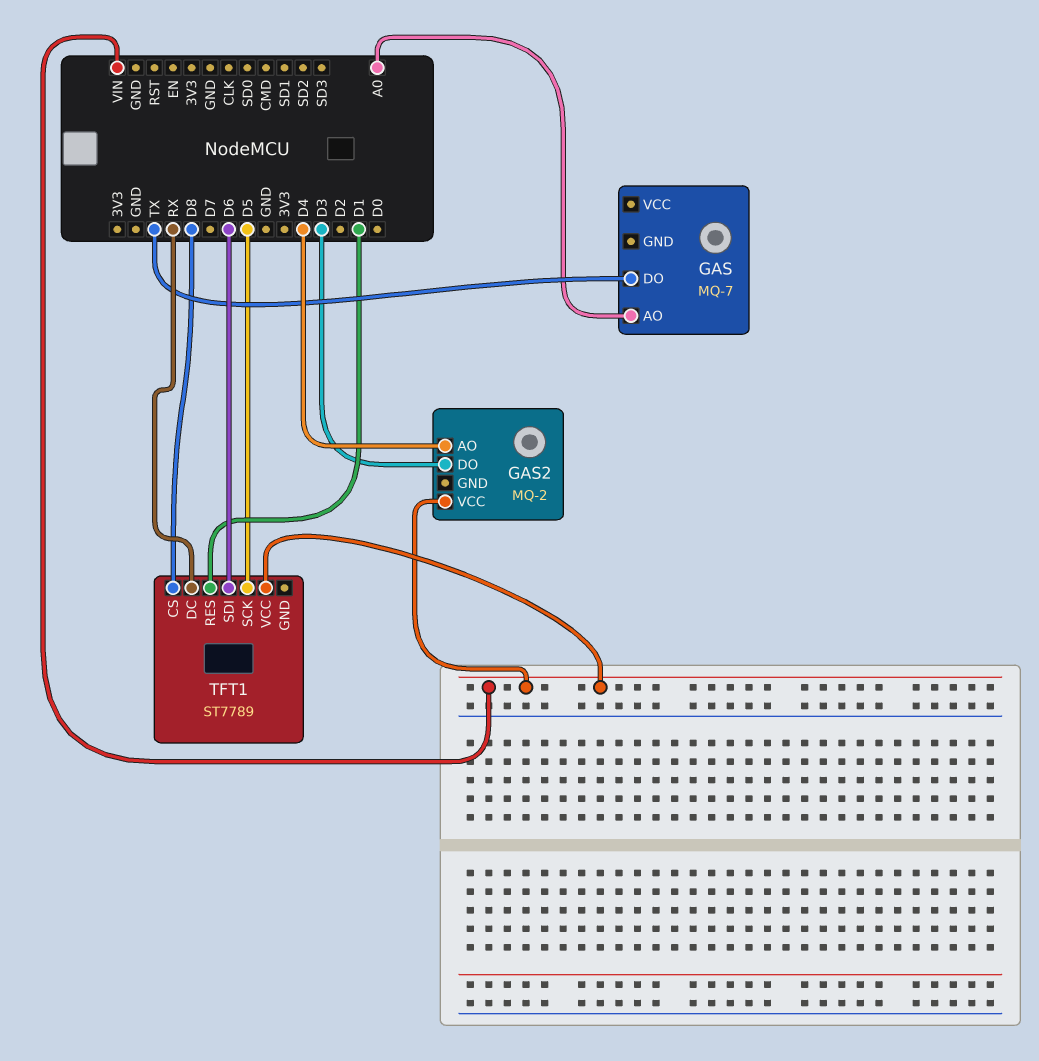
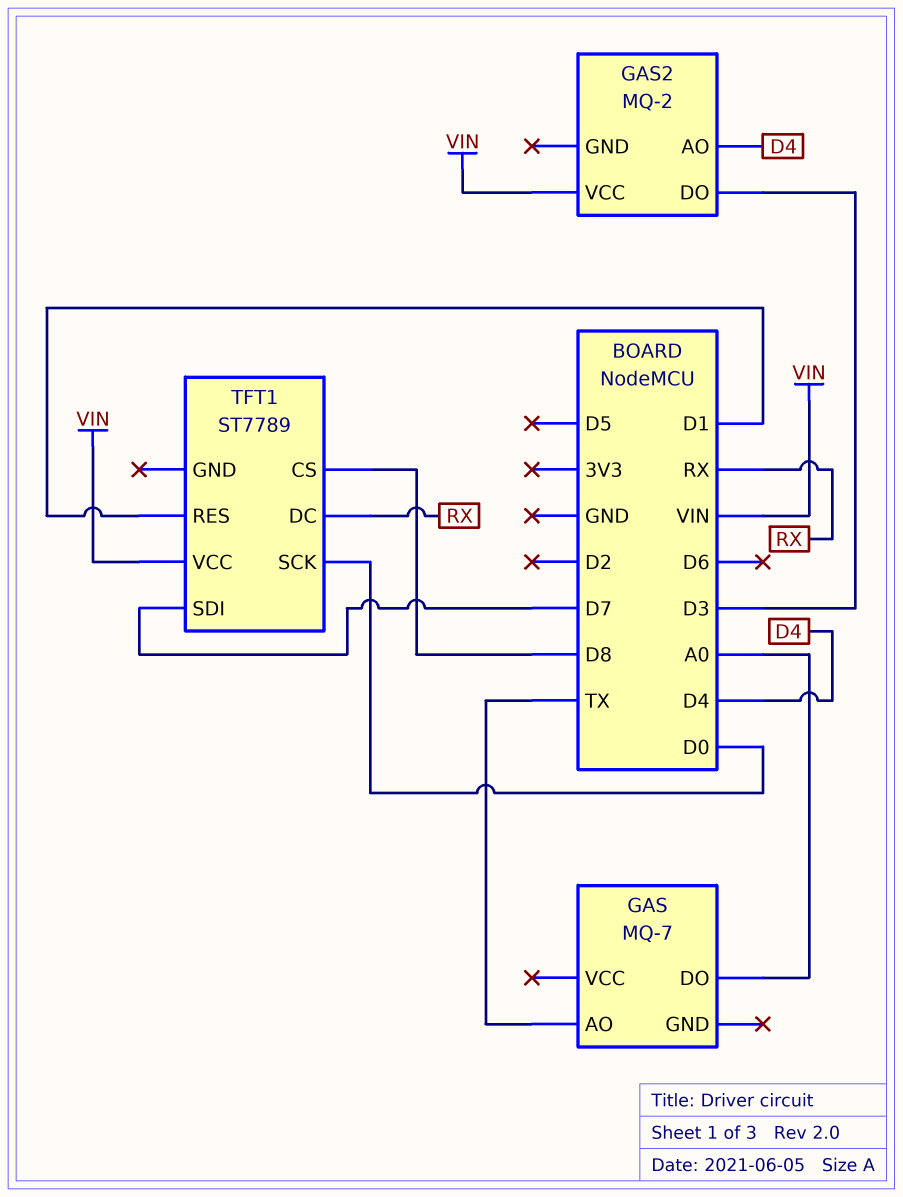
GAS pin AO: A0 -> TX
GAS pin DO: TX -> A0
TFT1 pin SCK: D5 -> D0
TFT1 pin SDI: D6 -> D7

